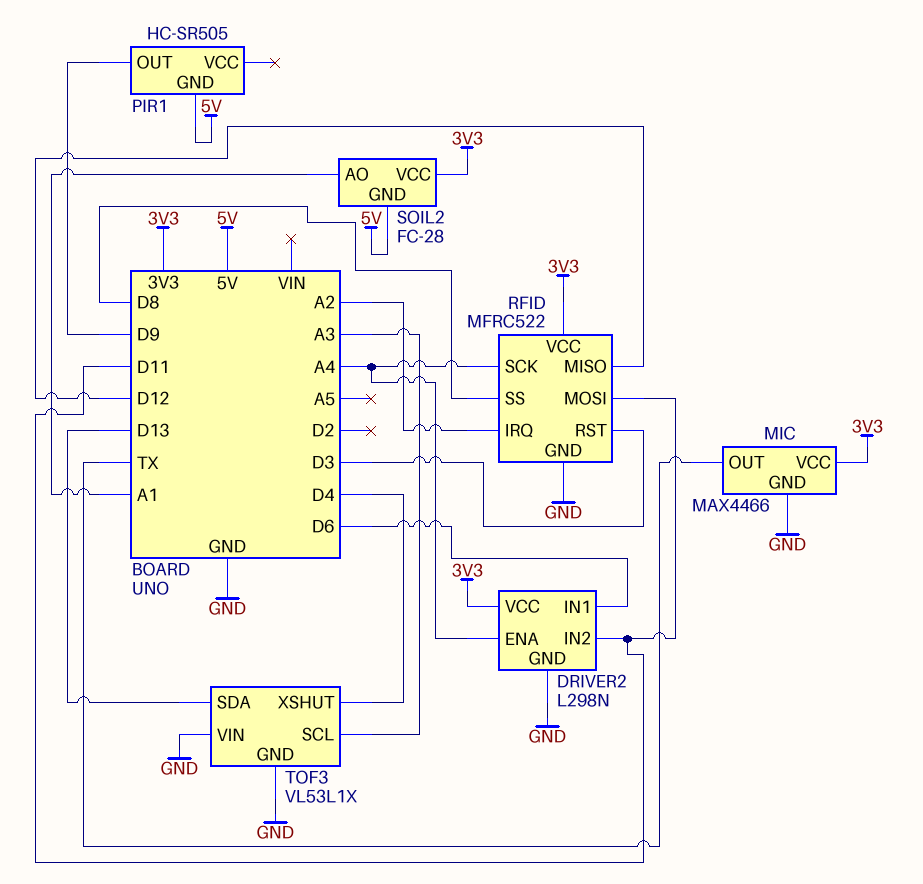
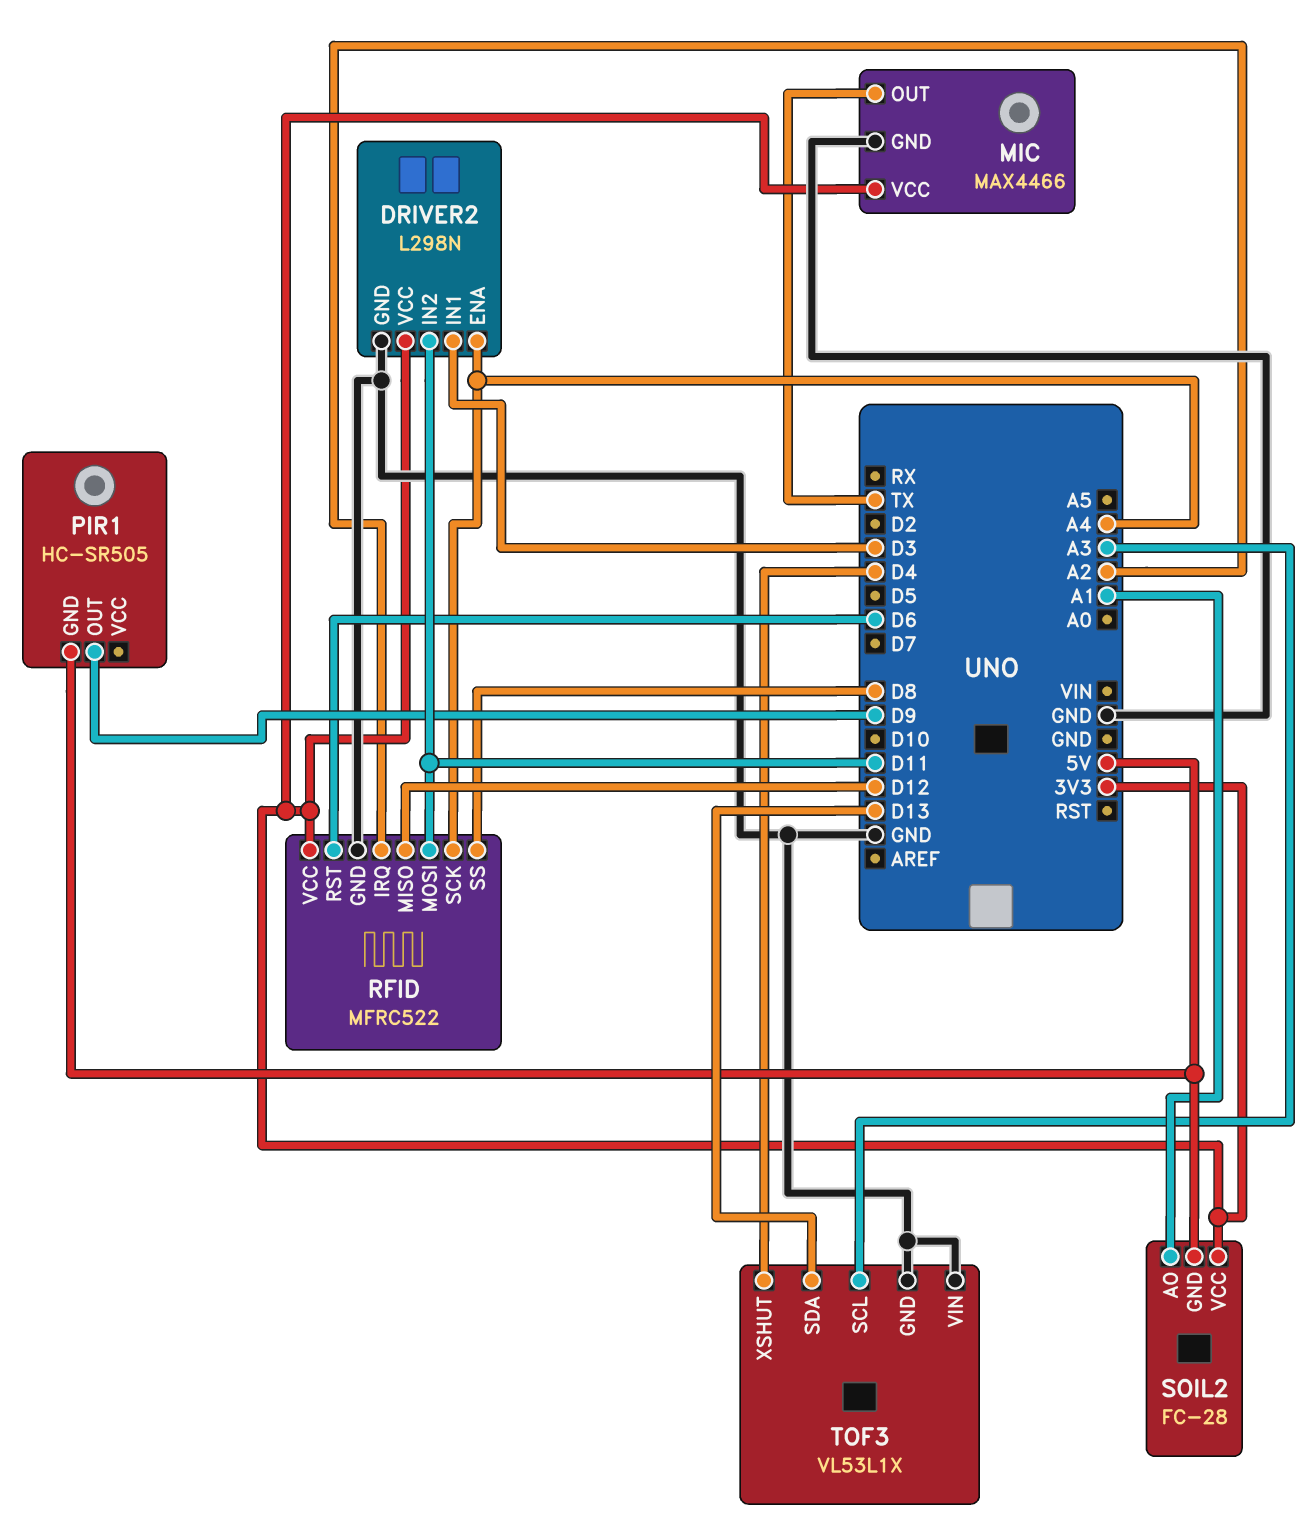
DRIVER2 pin IN1: D6 -> D3
RFID pin RST: D3 -> D6

